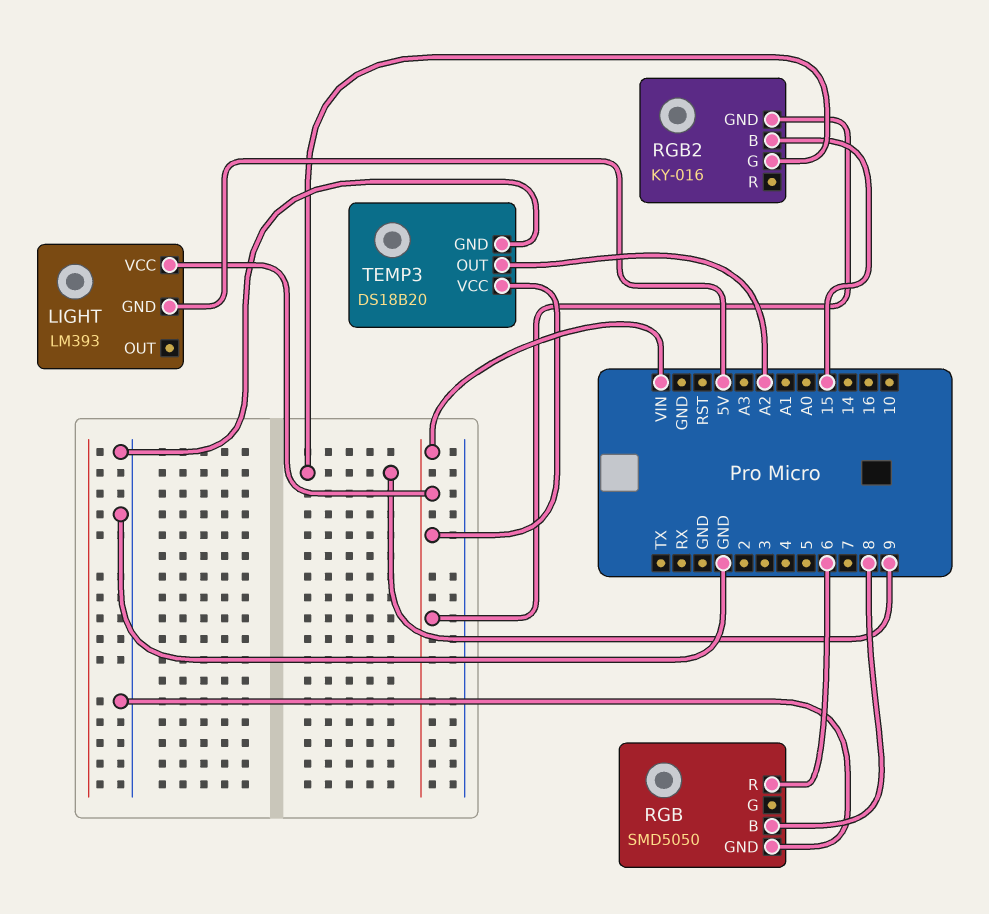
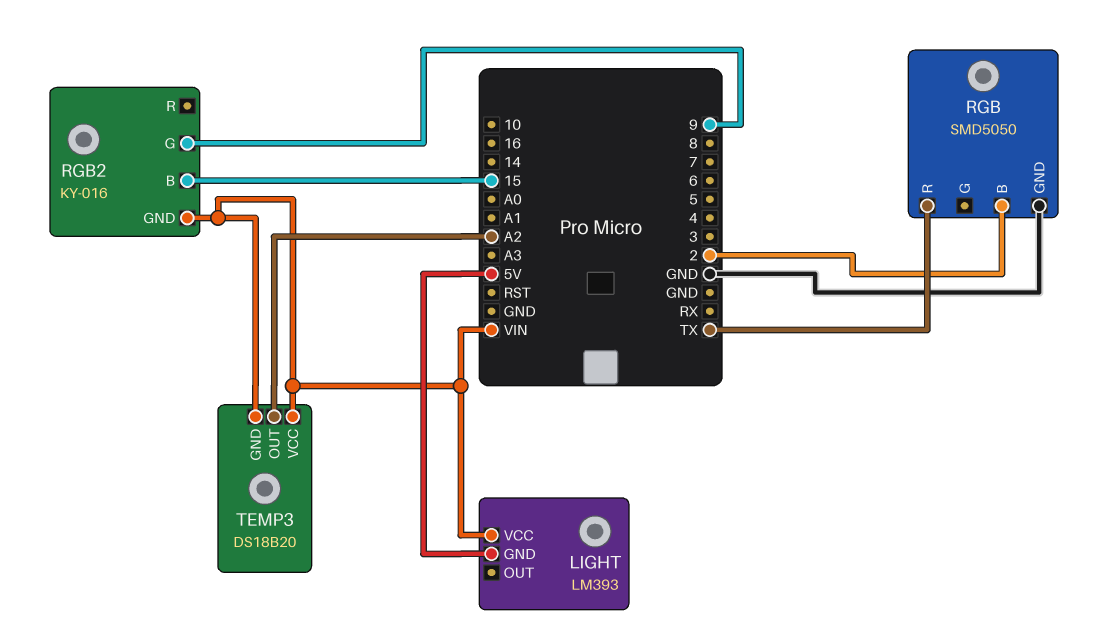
RGB pin B: 8 -> 2
RGB pin R: 6 -> TX
TEMP3 pin GND: GND -> VIN

